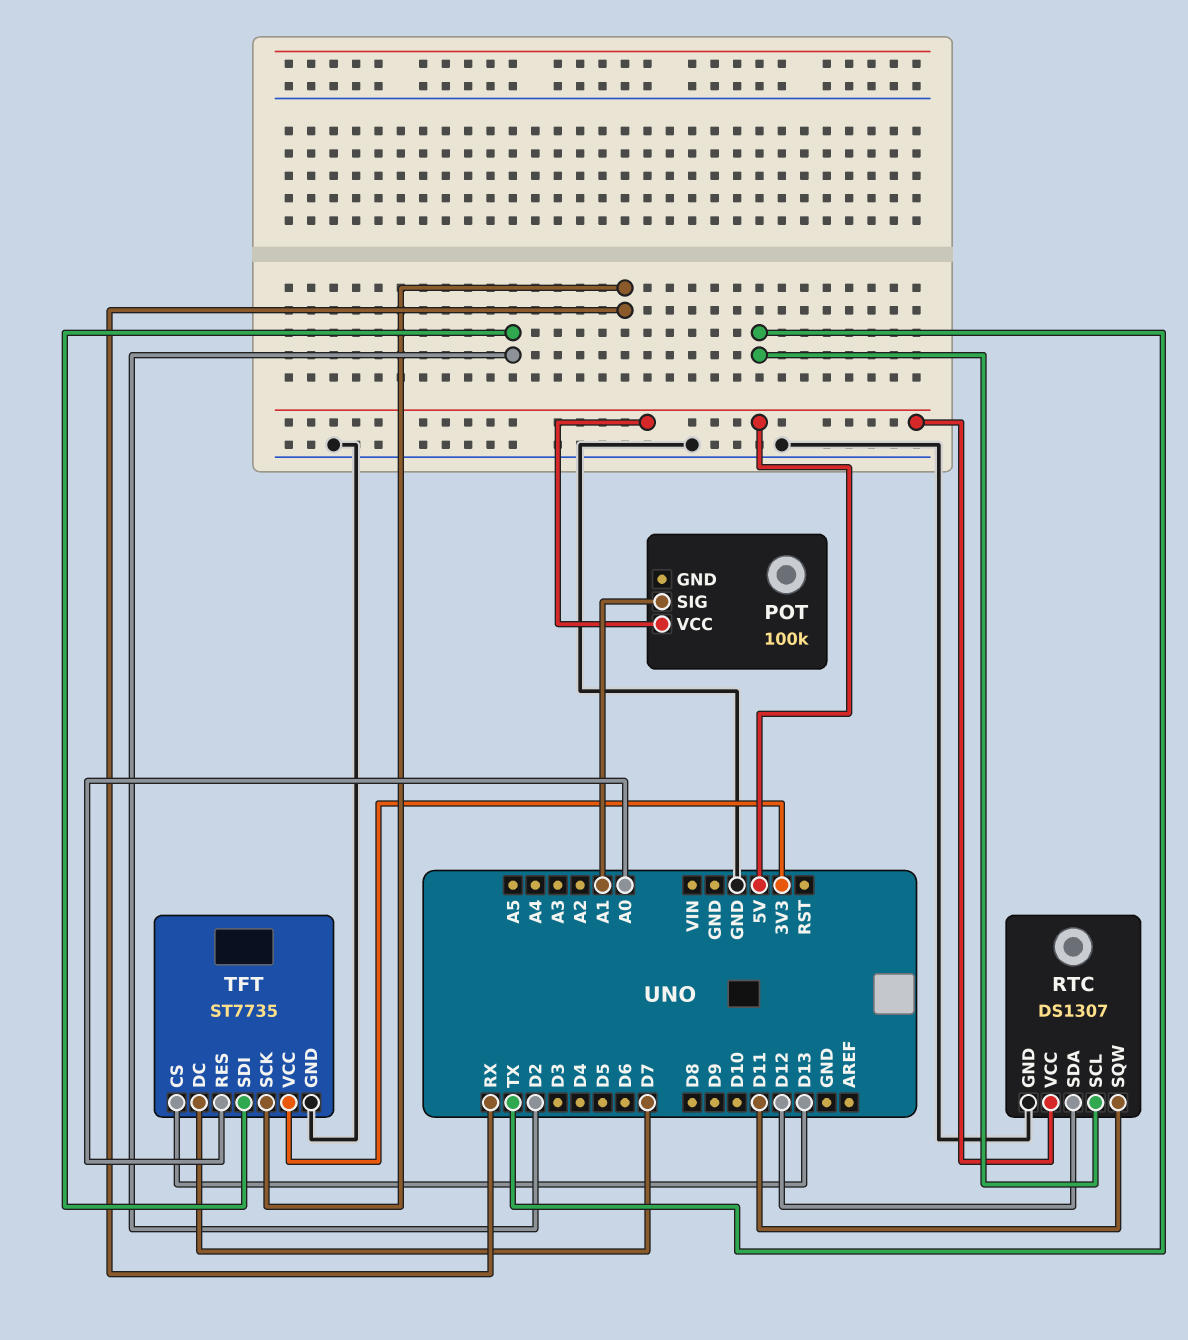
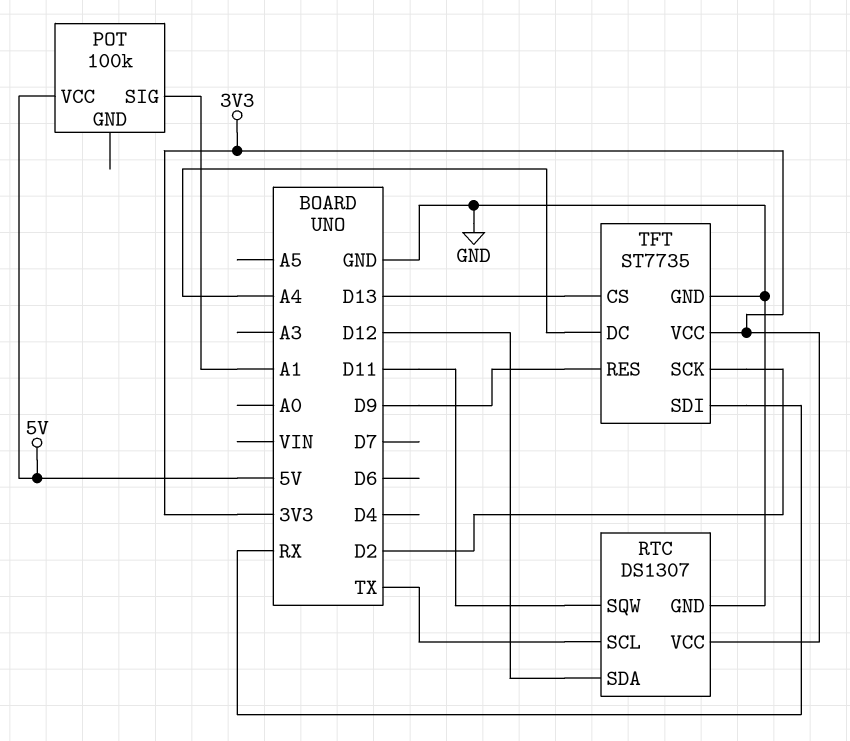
RTC pin VCC: 5V -> 3V3
TFT pin DC: D7 -> A4
TFT pin RES: A0 -> D9
TFT pin SCK: RX -> D2
TFT pin SDI: D2 -> RX

